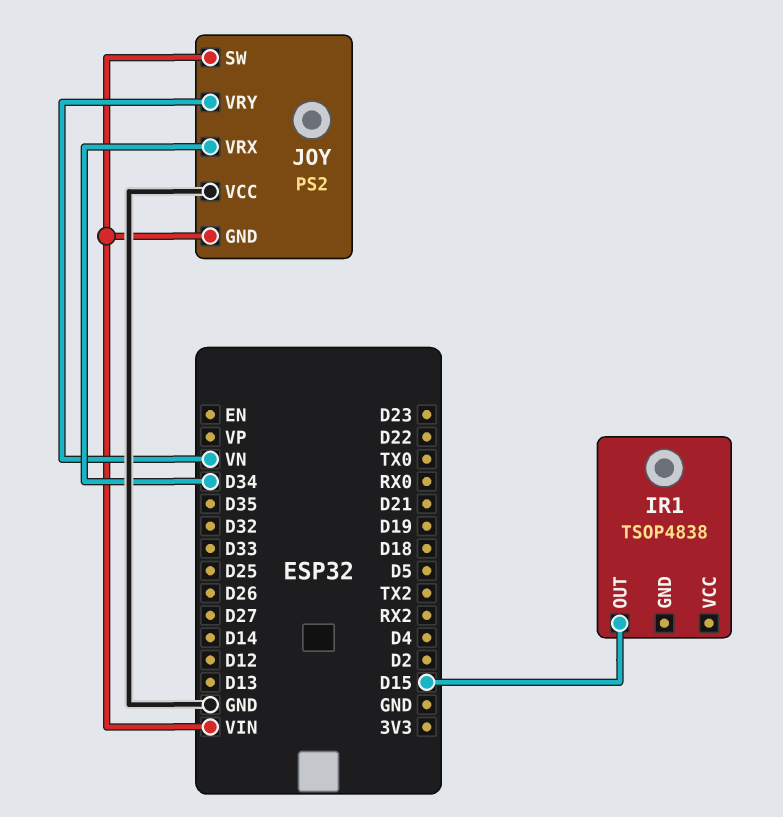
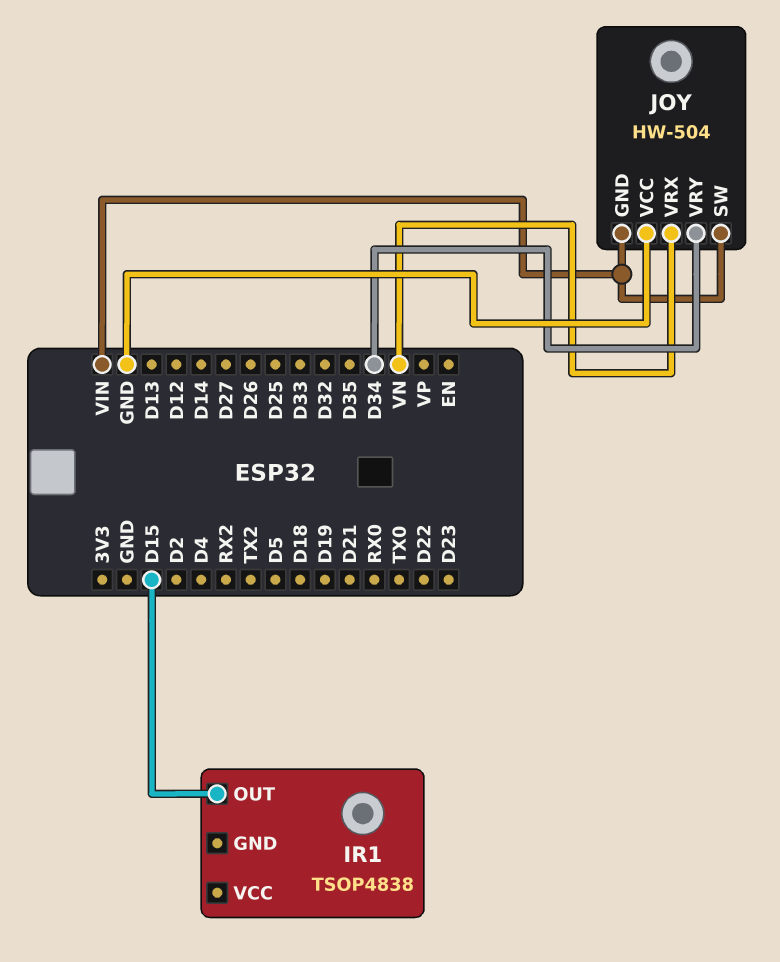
JOY: PS2 -> HW-504
JOY pin VRX: D34 -> VN
JOY pin VRY: VN -> D34

